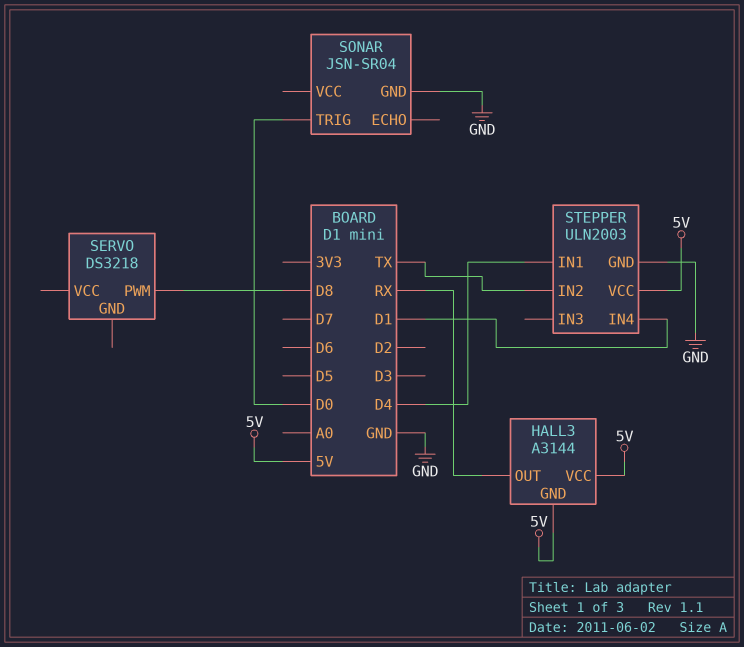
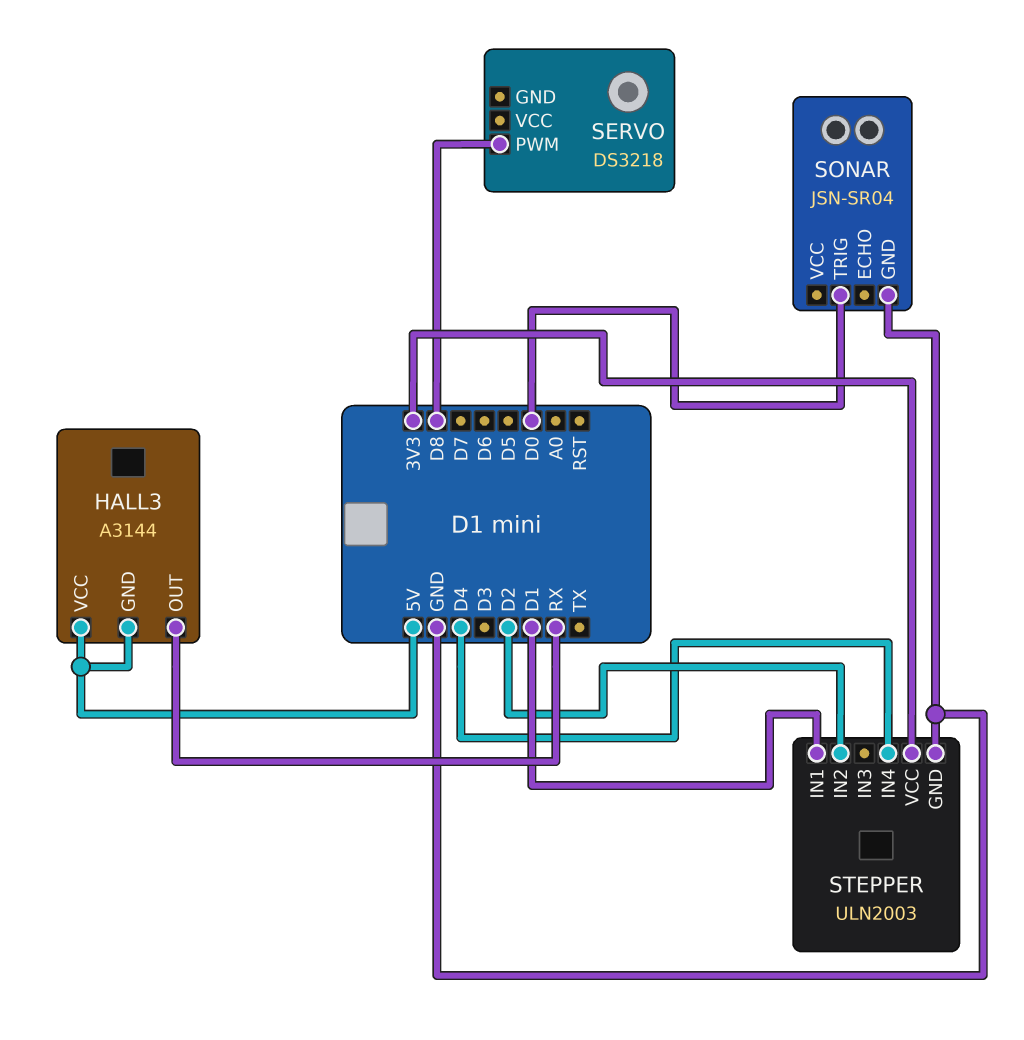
STEPPER pin IN1: D4 -> D1
STEPPER pin IN2: TX -> D2
STEPPER pin IN4: D1 -> D4
STEPPER pin VCC: 5V -> 3V3

